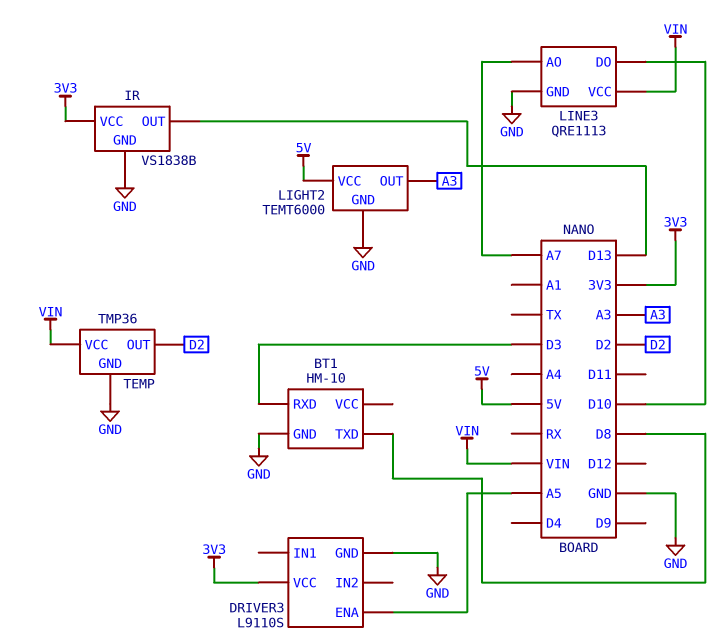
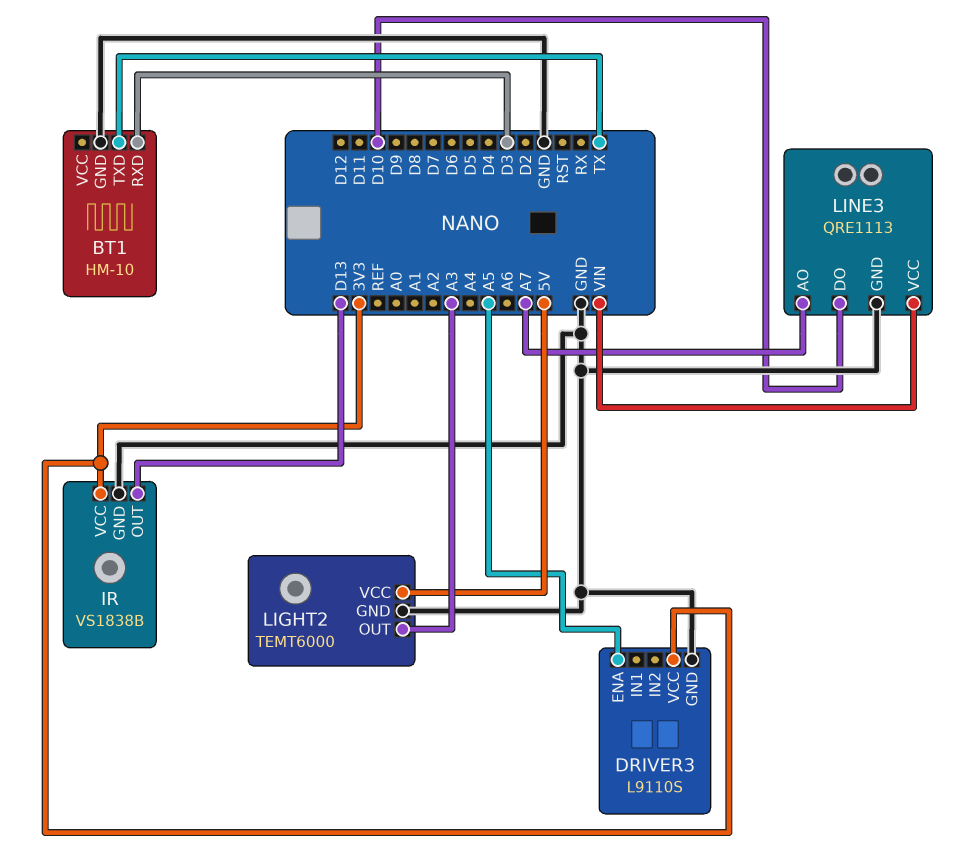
BT1 pin TXD: D8 -> TX
TEMP: TMP36 -> none
TEMP pin GND: GND -> none
TEMP pin OUT: D2 -> none
TEMP pin VCC: VIN -> none

